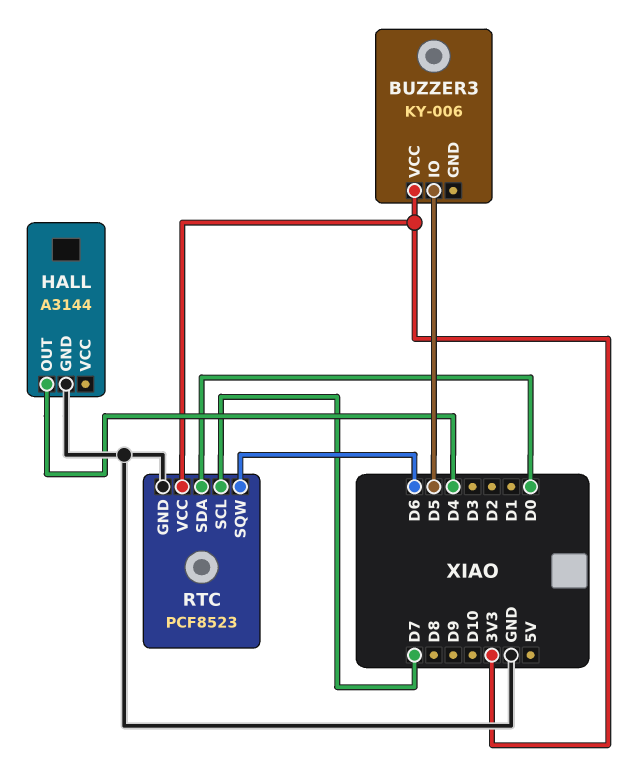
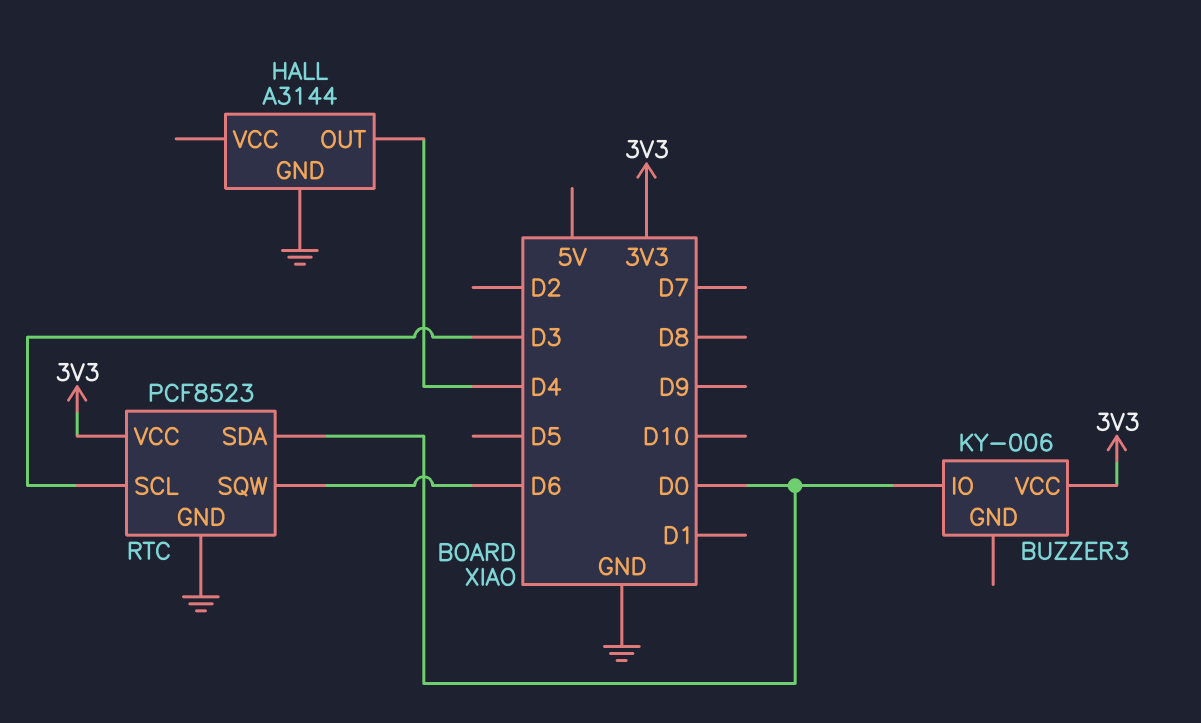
BUZZER3 pin IO: D5 -> D0
RTC pin SCL: D7 -> D3

